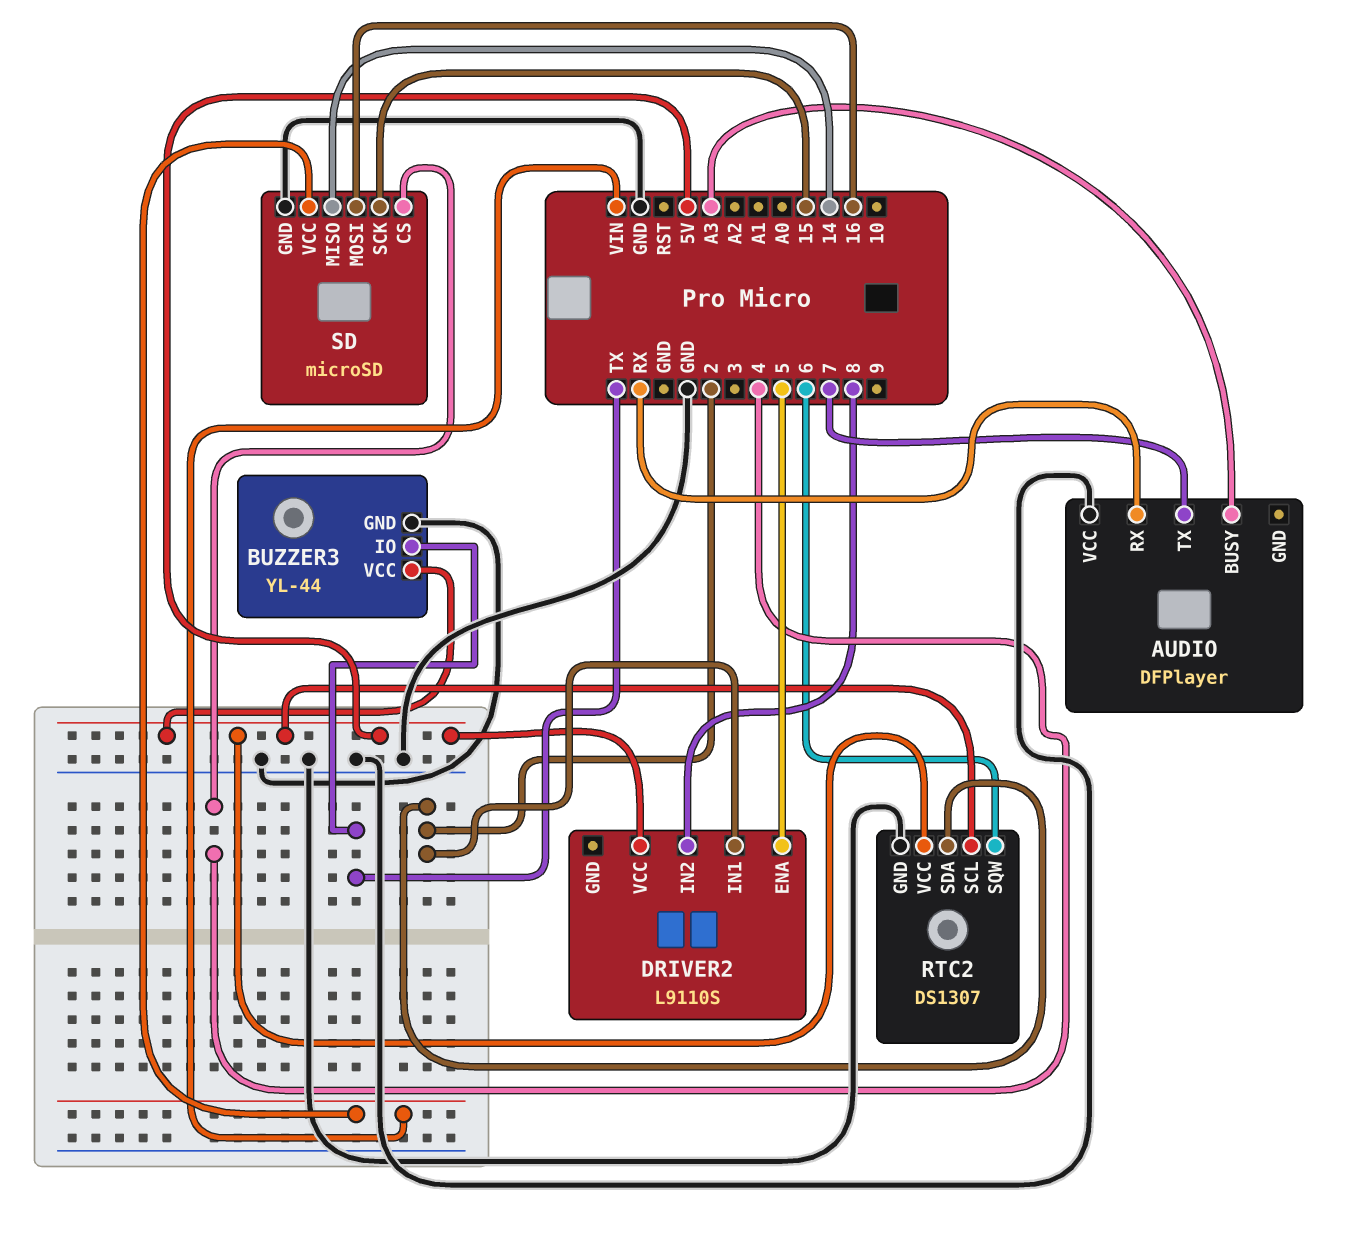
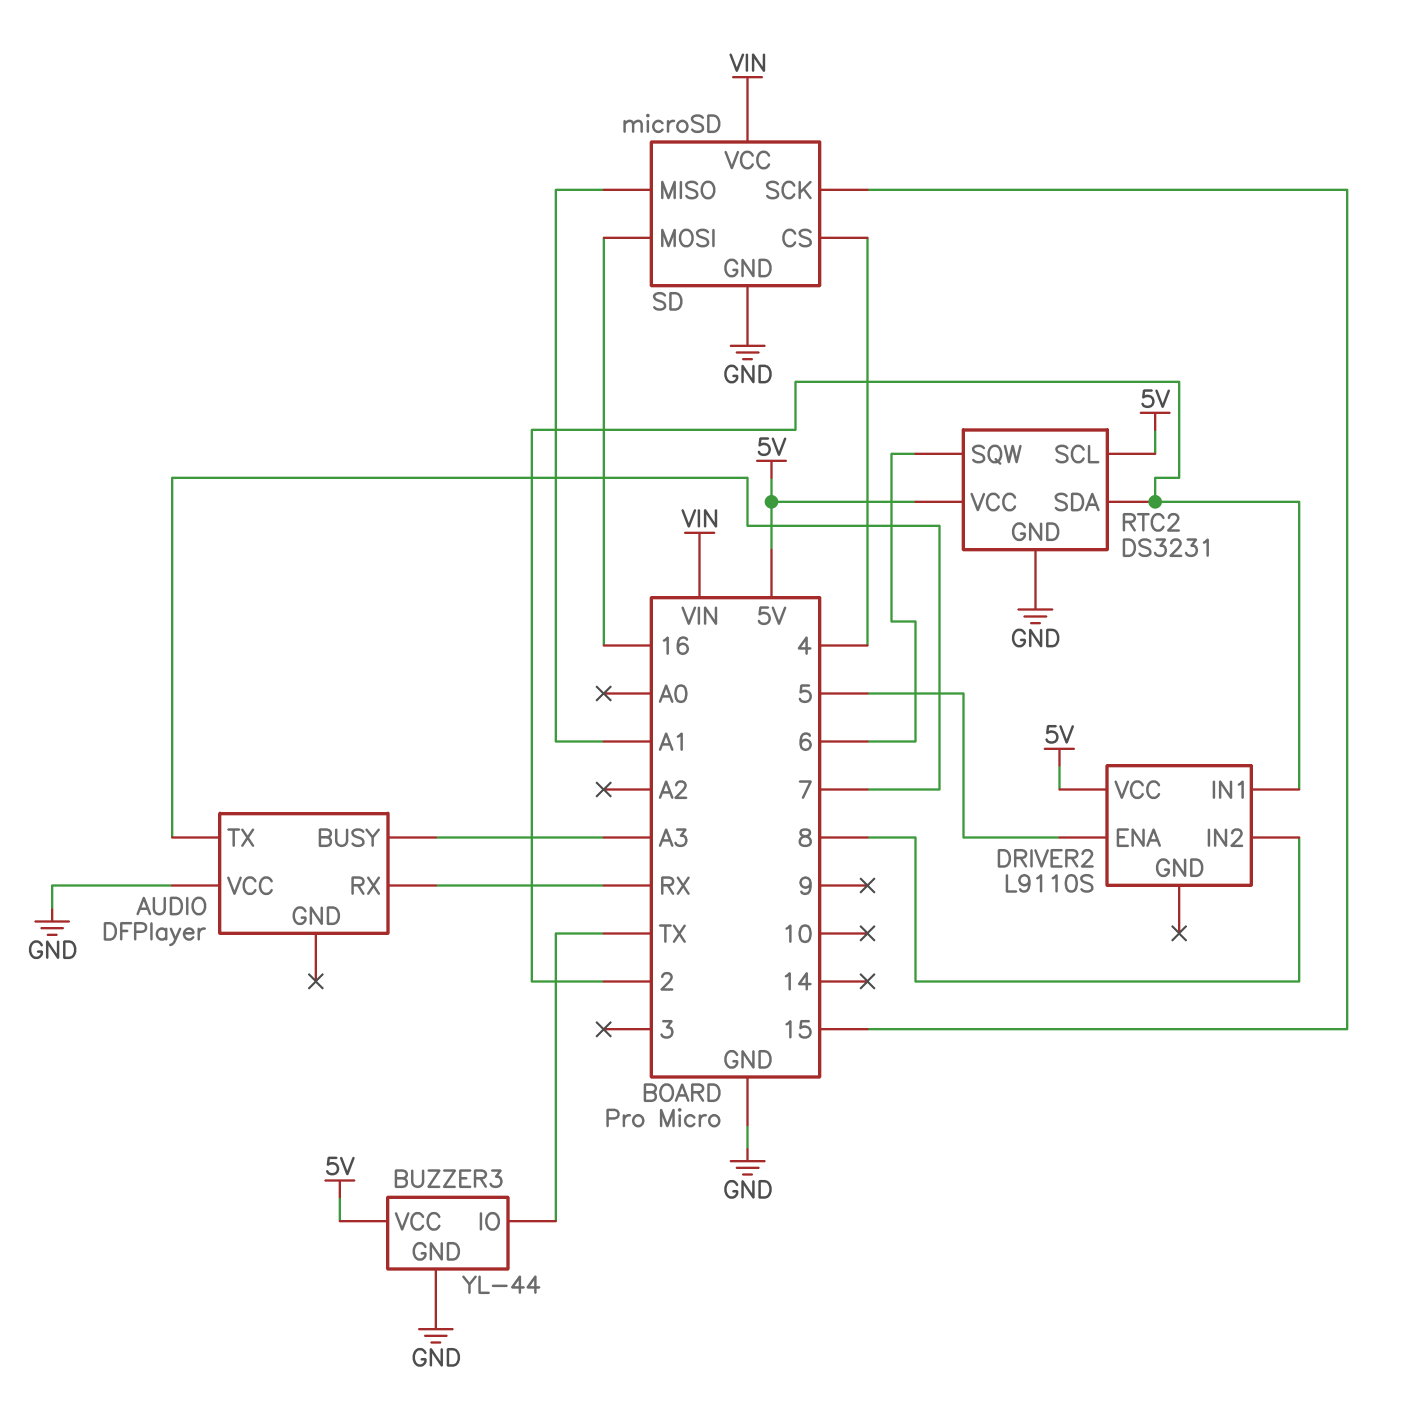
RTC2: DS1307 -> DS3231
SD pin MISO: 14 -> A1

